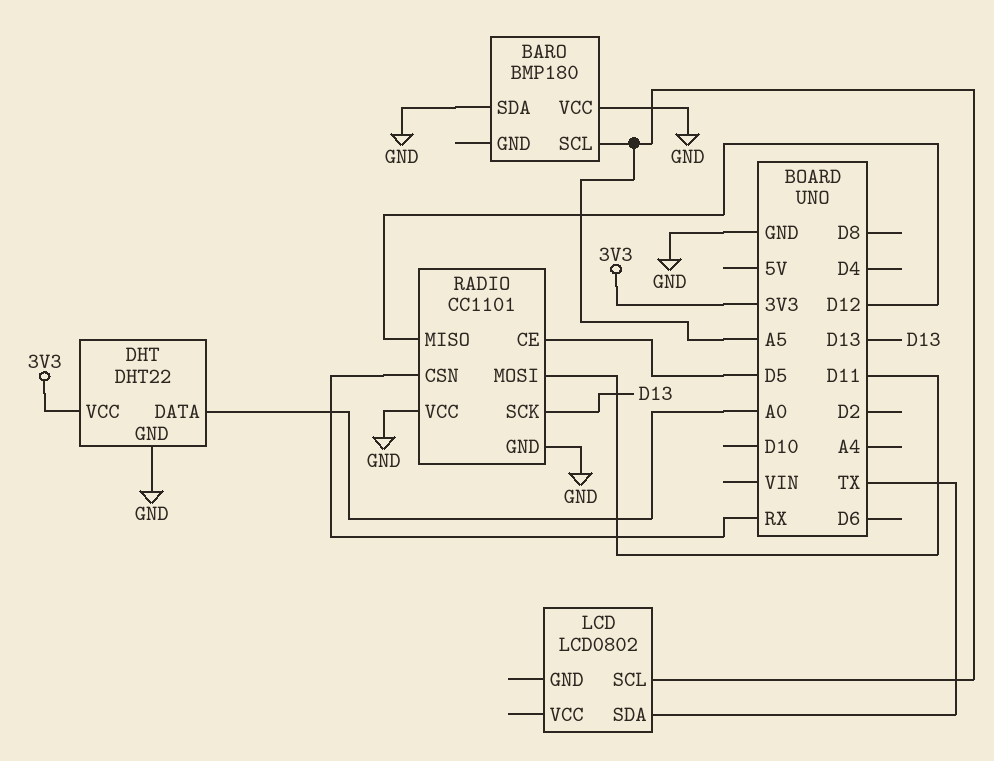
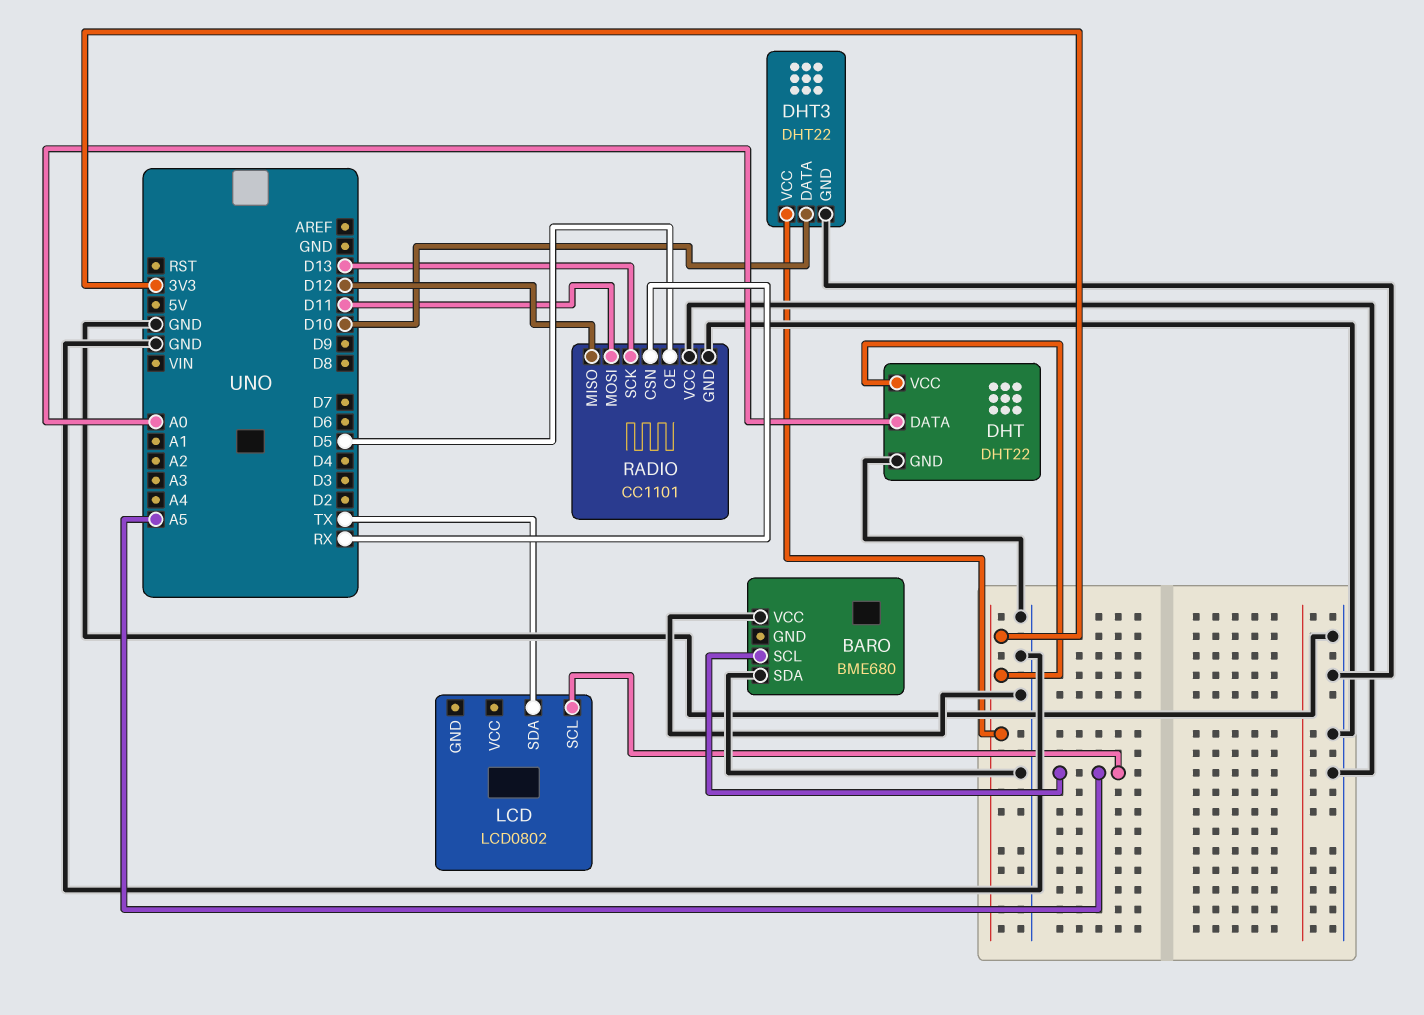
BARO: BMP180 -> BME680
DHT3: none -> DHT22
DHT3 pin DATA: none -> D10
DHT3 pin GND: none -> GND
DHT3 pin VCC: none -> 3V3

